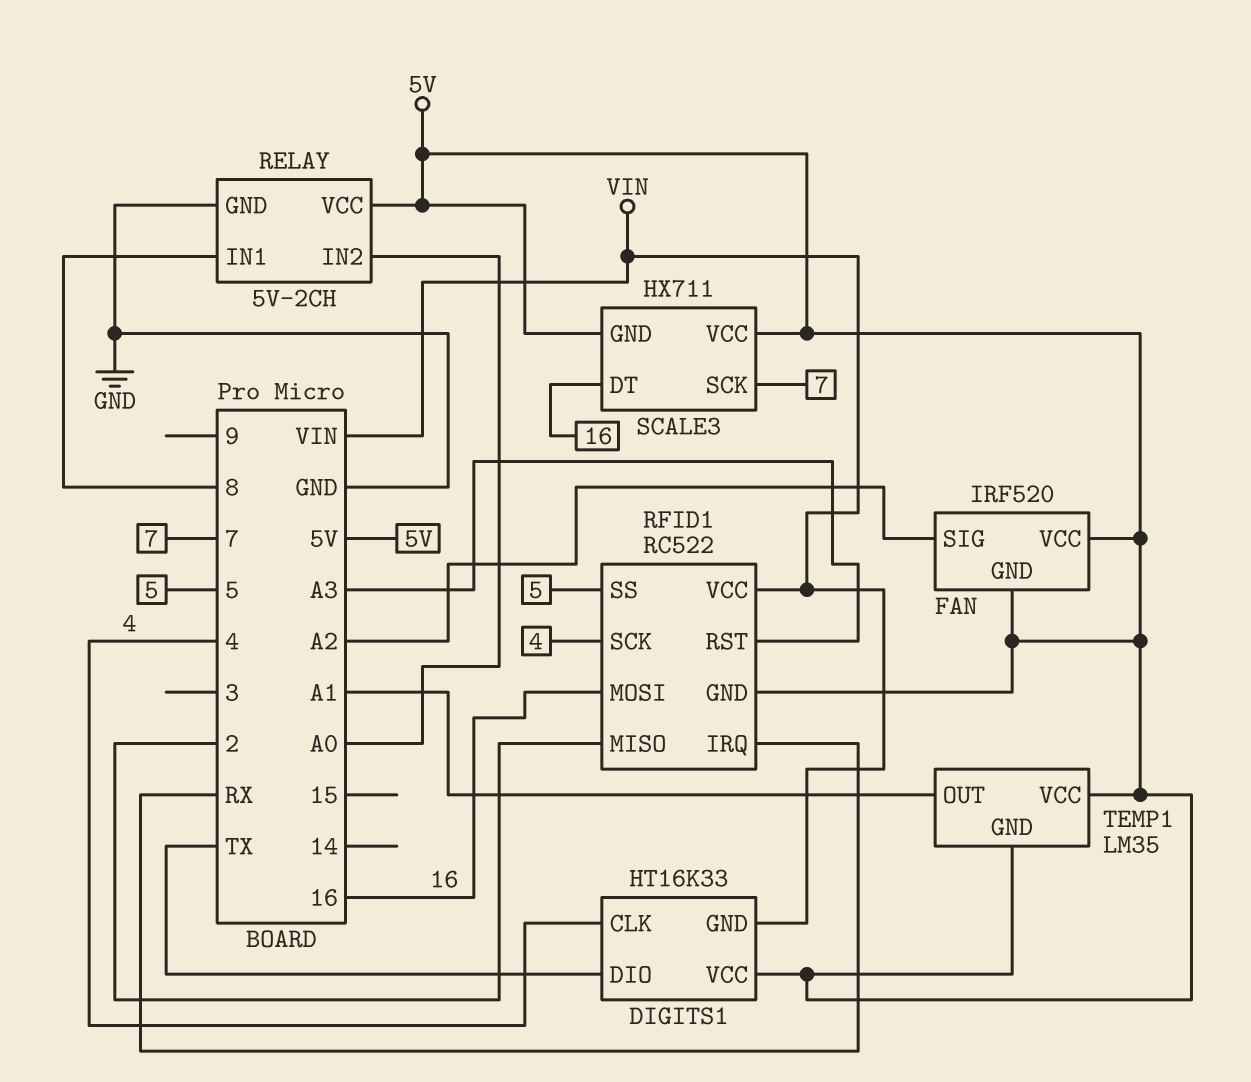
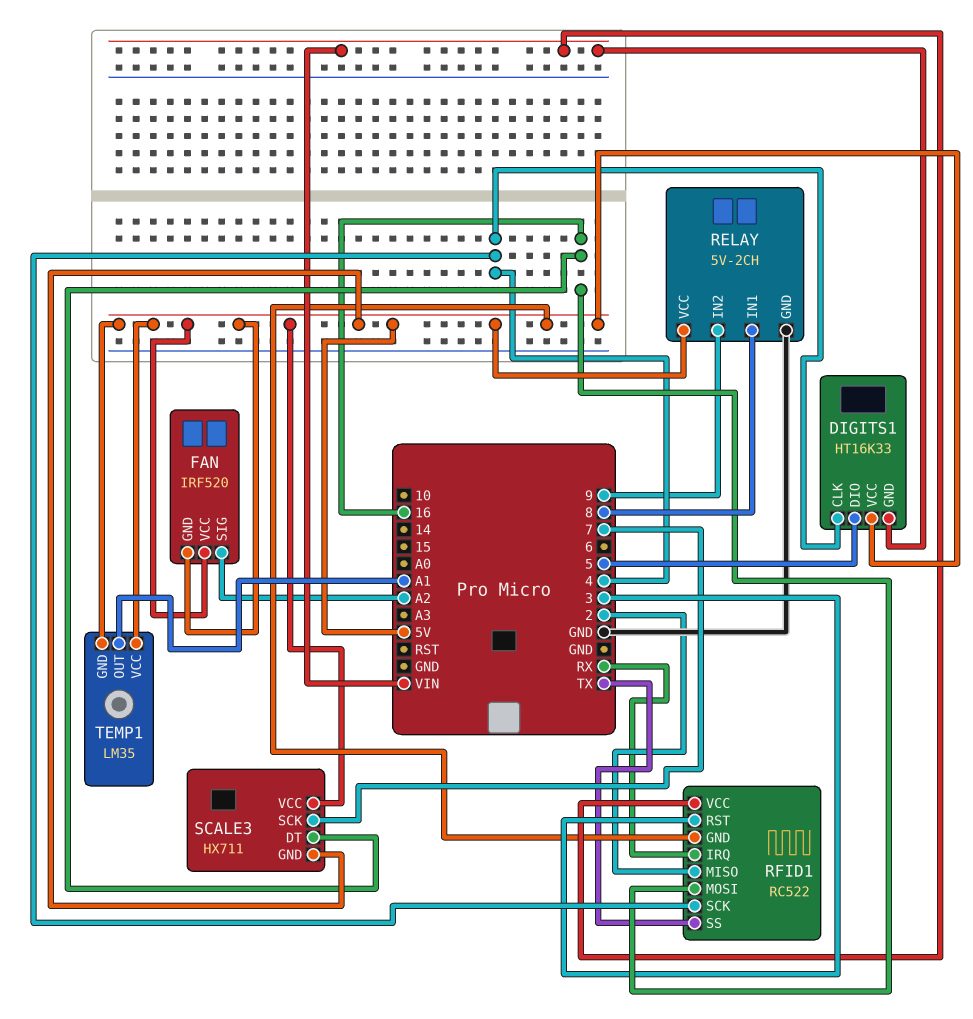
DIGITS1 pin DIO: TX -> 5
RELAY pin IN2: A0 -> 9
RFID1 pin RST: A3 -> 3
RFID1 pin SS: 5 -> TX

